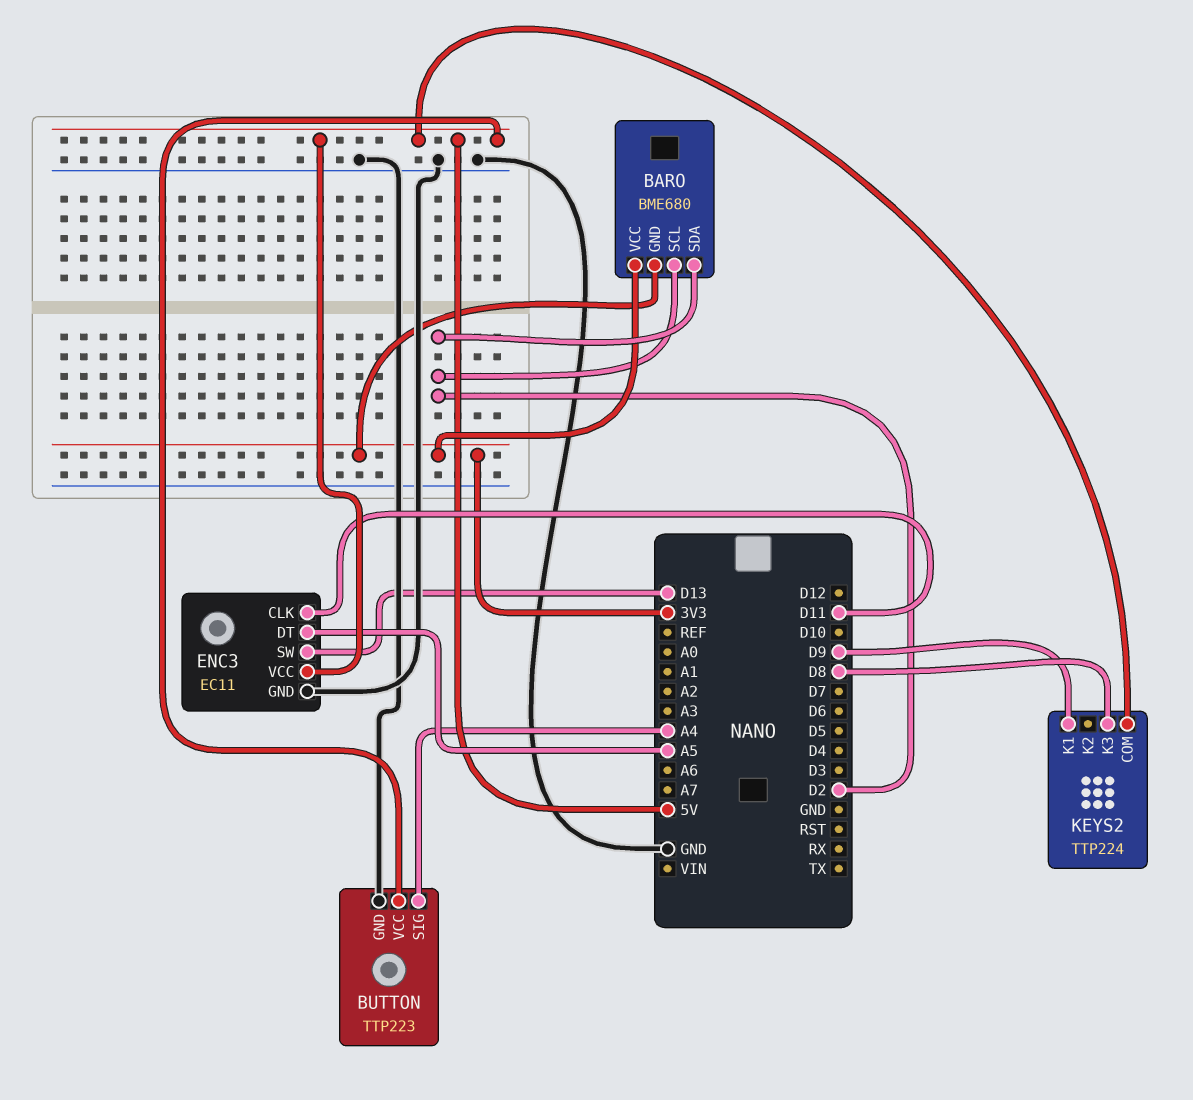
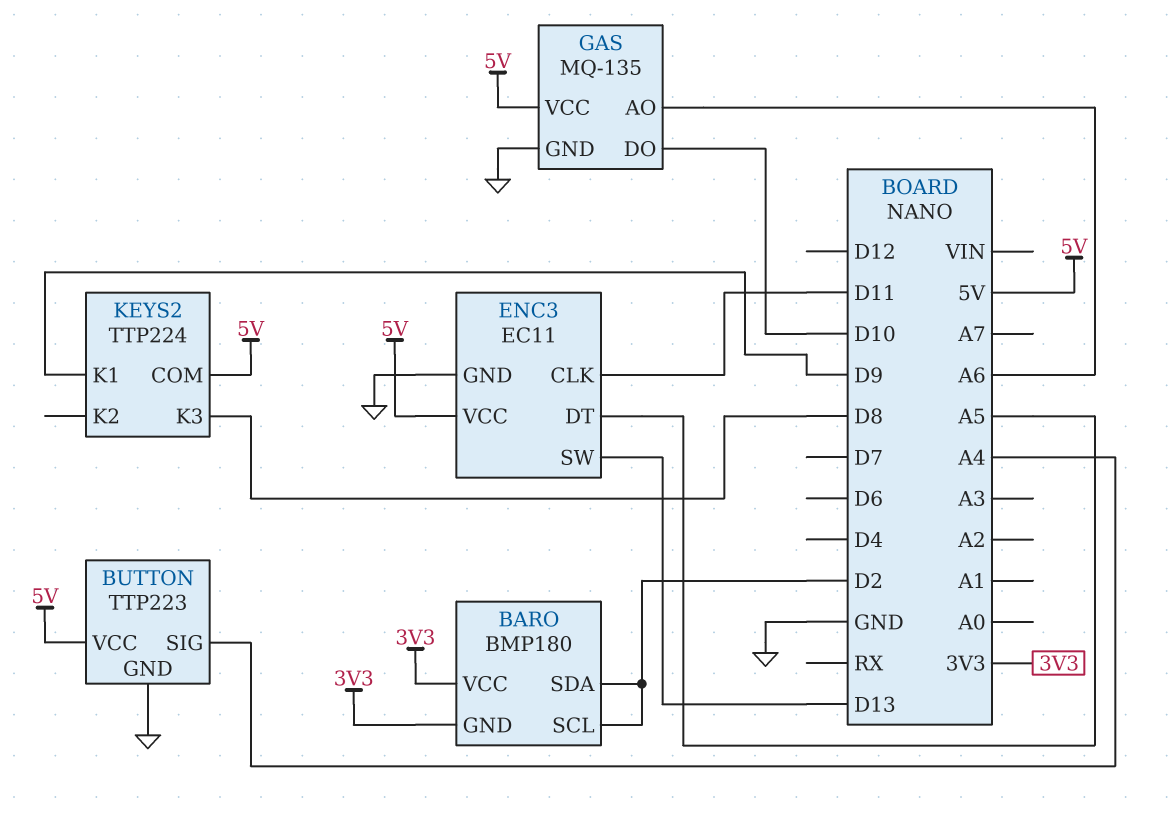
BARO: BME680 -> BMP180
GAS: none -> MQ-135
GAS pin AO: none -> A6
GAS pin DO: none -> D10
GAS pin GND: none -> GND
GAS pin VCC: none -> 5V

